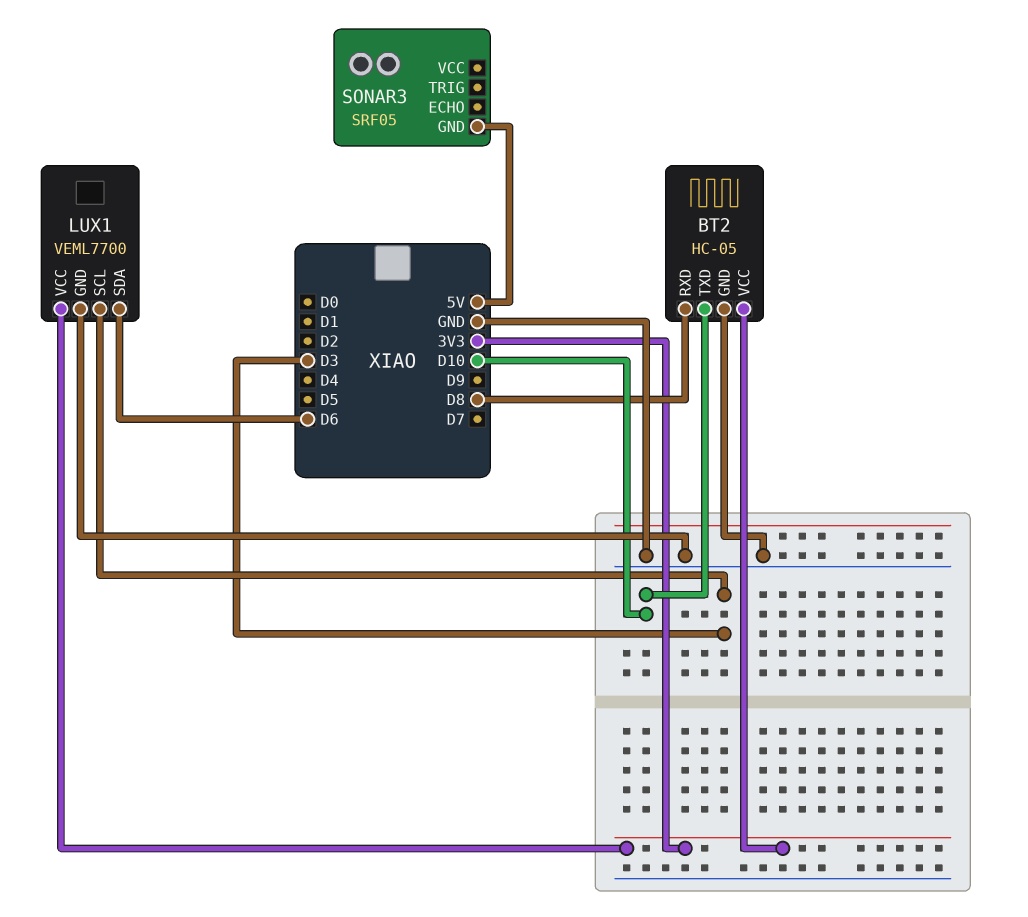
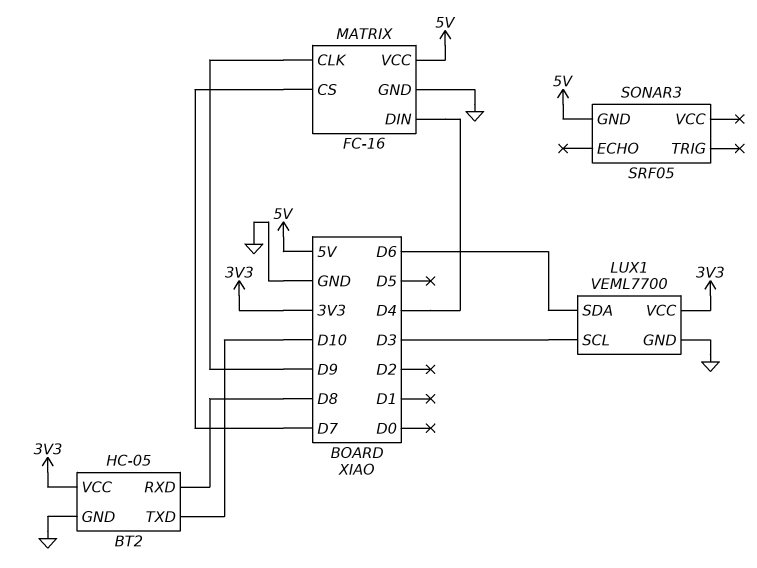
MATRIX: none -> FC-16
MATRIX pin CLK: none -> D9
MATRIX pin CS: none -> D7
MATRIX pin DIN: none -> D4
MATRIX pin GND: none -> GND
MATRIX pin VCC: none -> 5V

